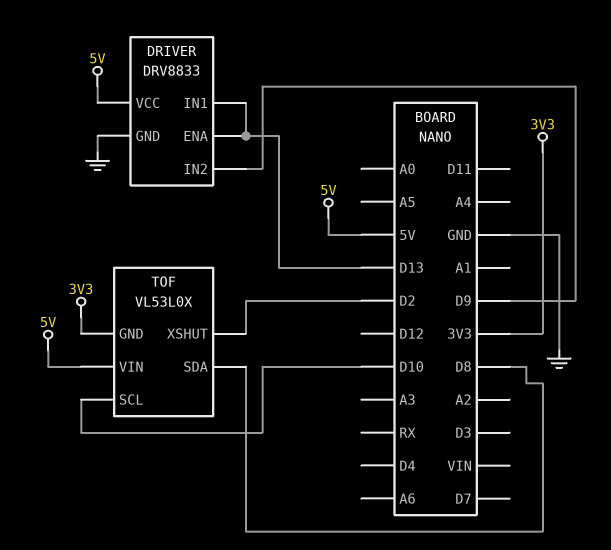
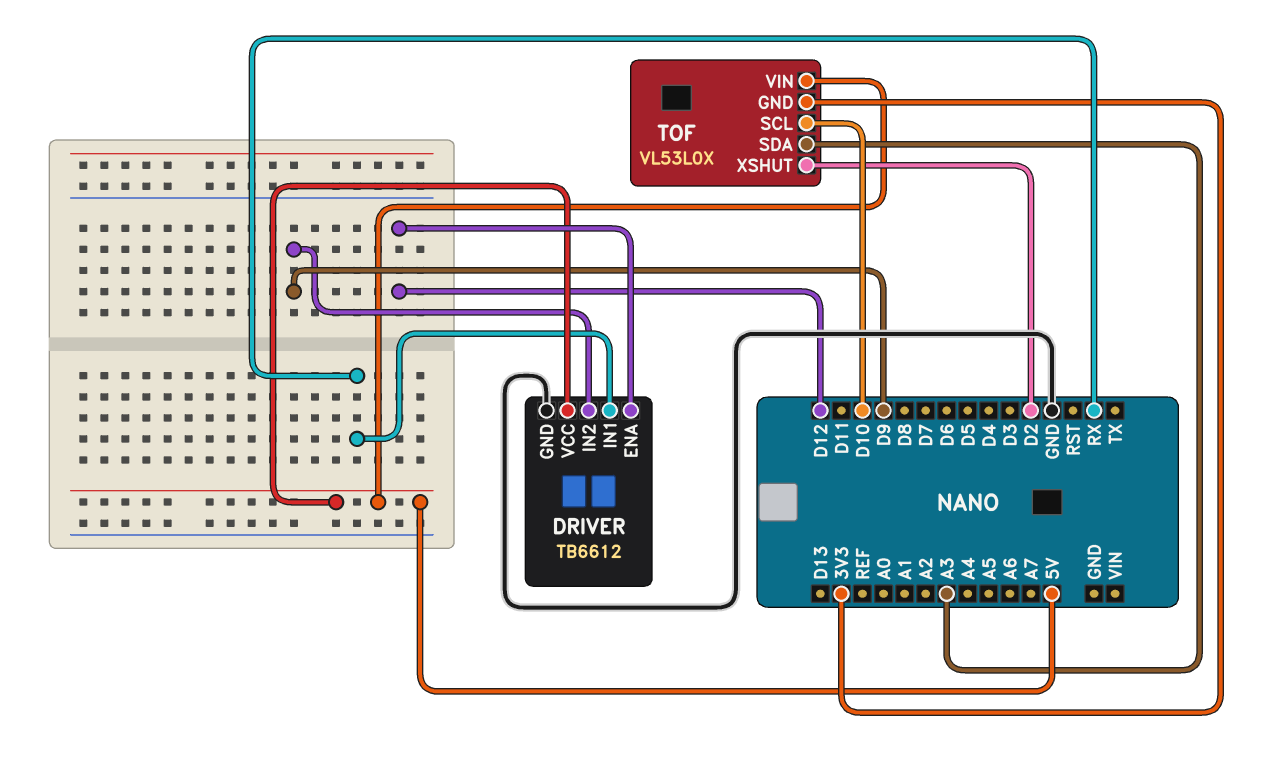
DRIVER: DRV8833 -> TB6612
DRIVER pin ENA: D13 -> D12
DRIVER pin IN1: D13 -> RX
TOF pin SDA: D8 -> A3

